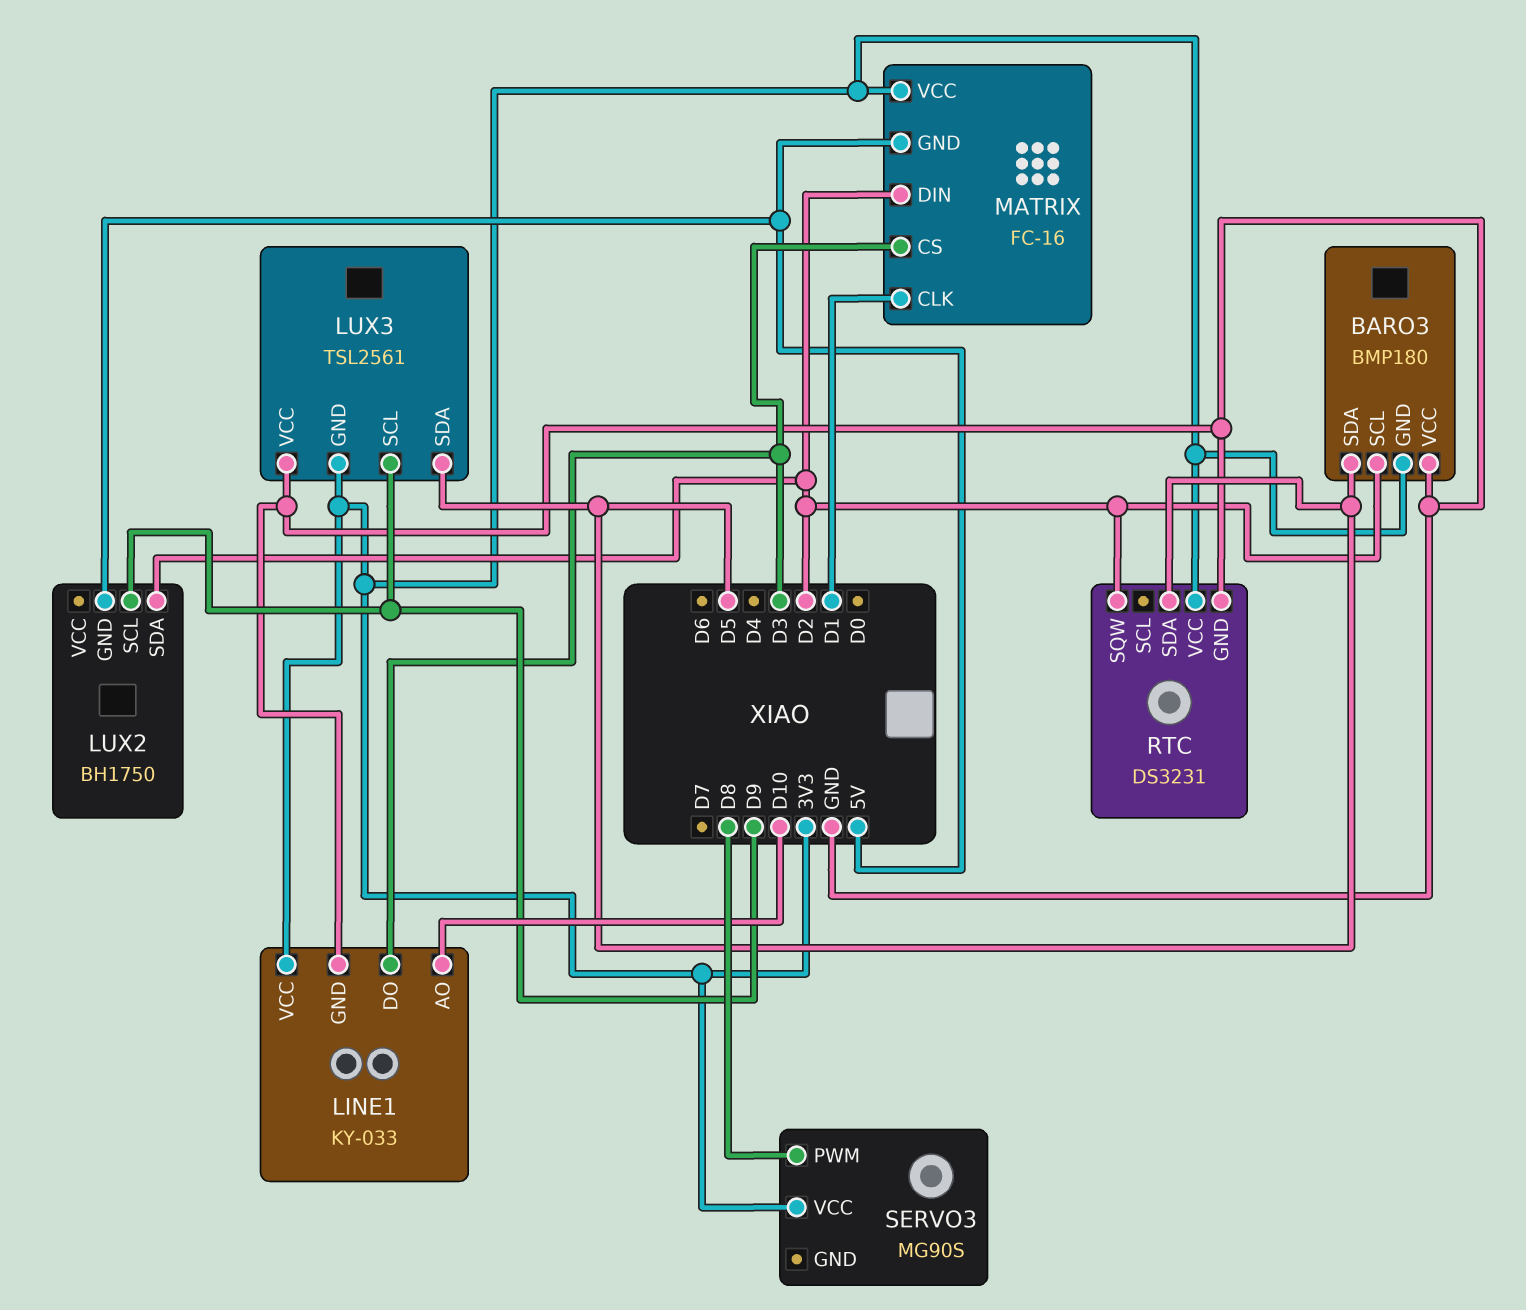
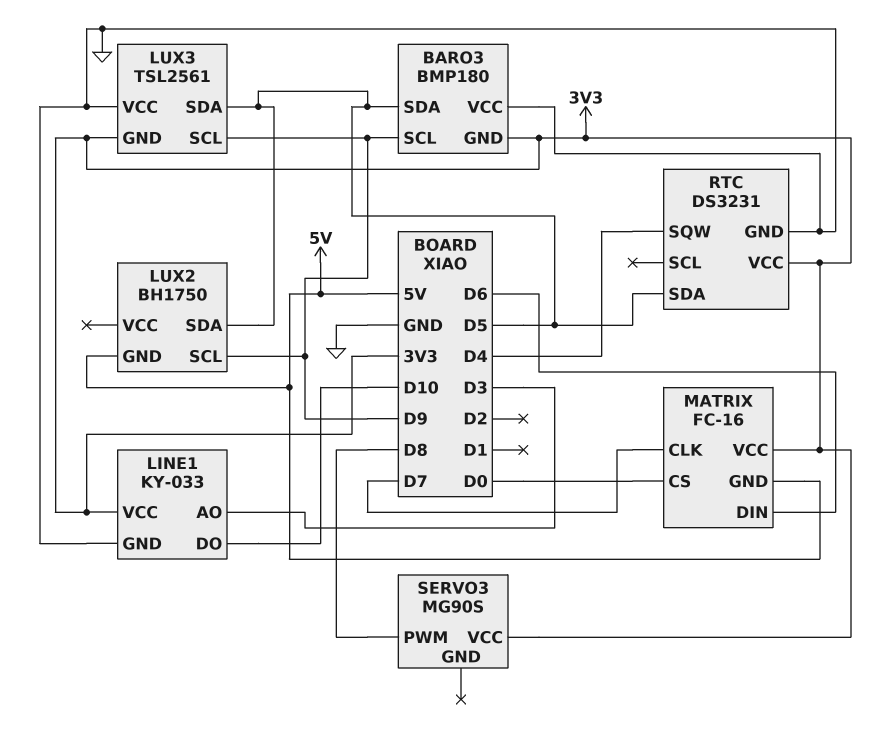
BARO3 pin SCL: D2 -> D9
LINE1 pin AO: D10 -> D3
LINE1 pin DO: D3 -> D10
LUX2 pin SDA: D2 -> D5
MATRIX pin CLK: D1 -> D7
MATRIX pin CS: D3 -> D0
MATRIX pin DIN: D2 -> D6
RTC pin SQW: D2 -> D4

